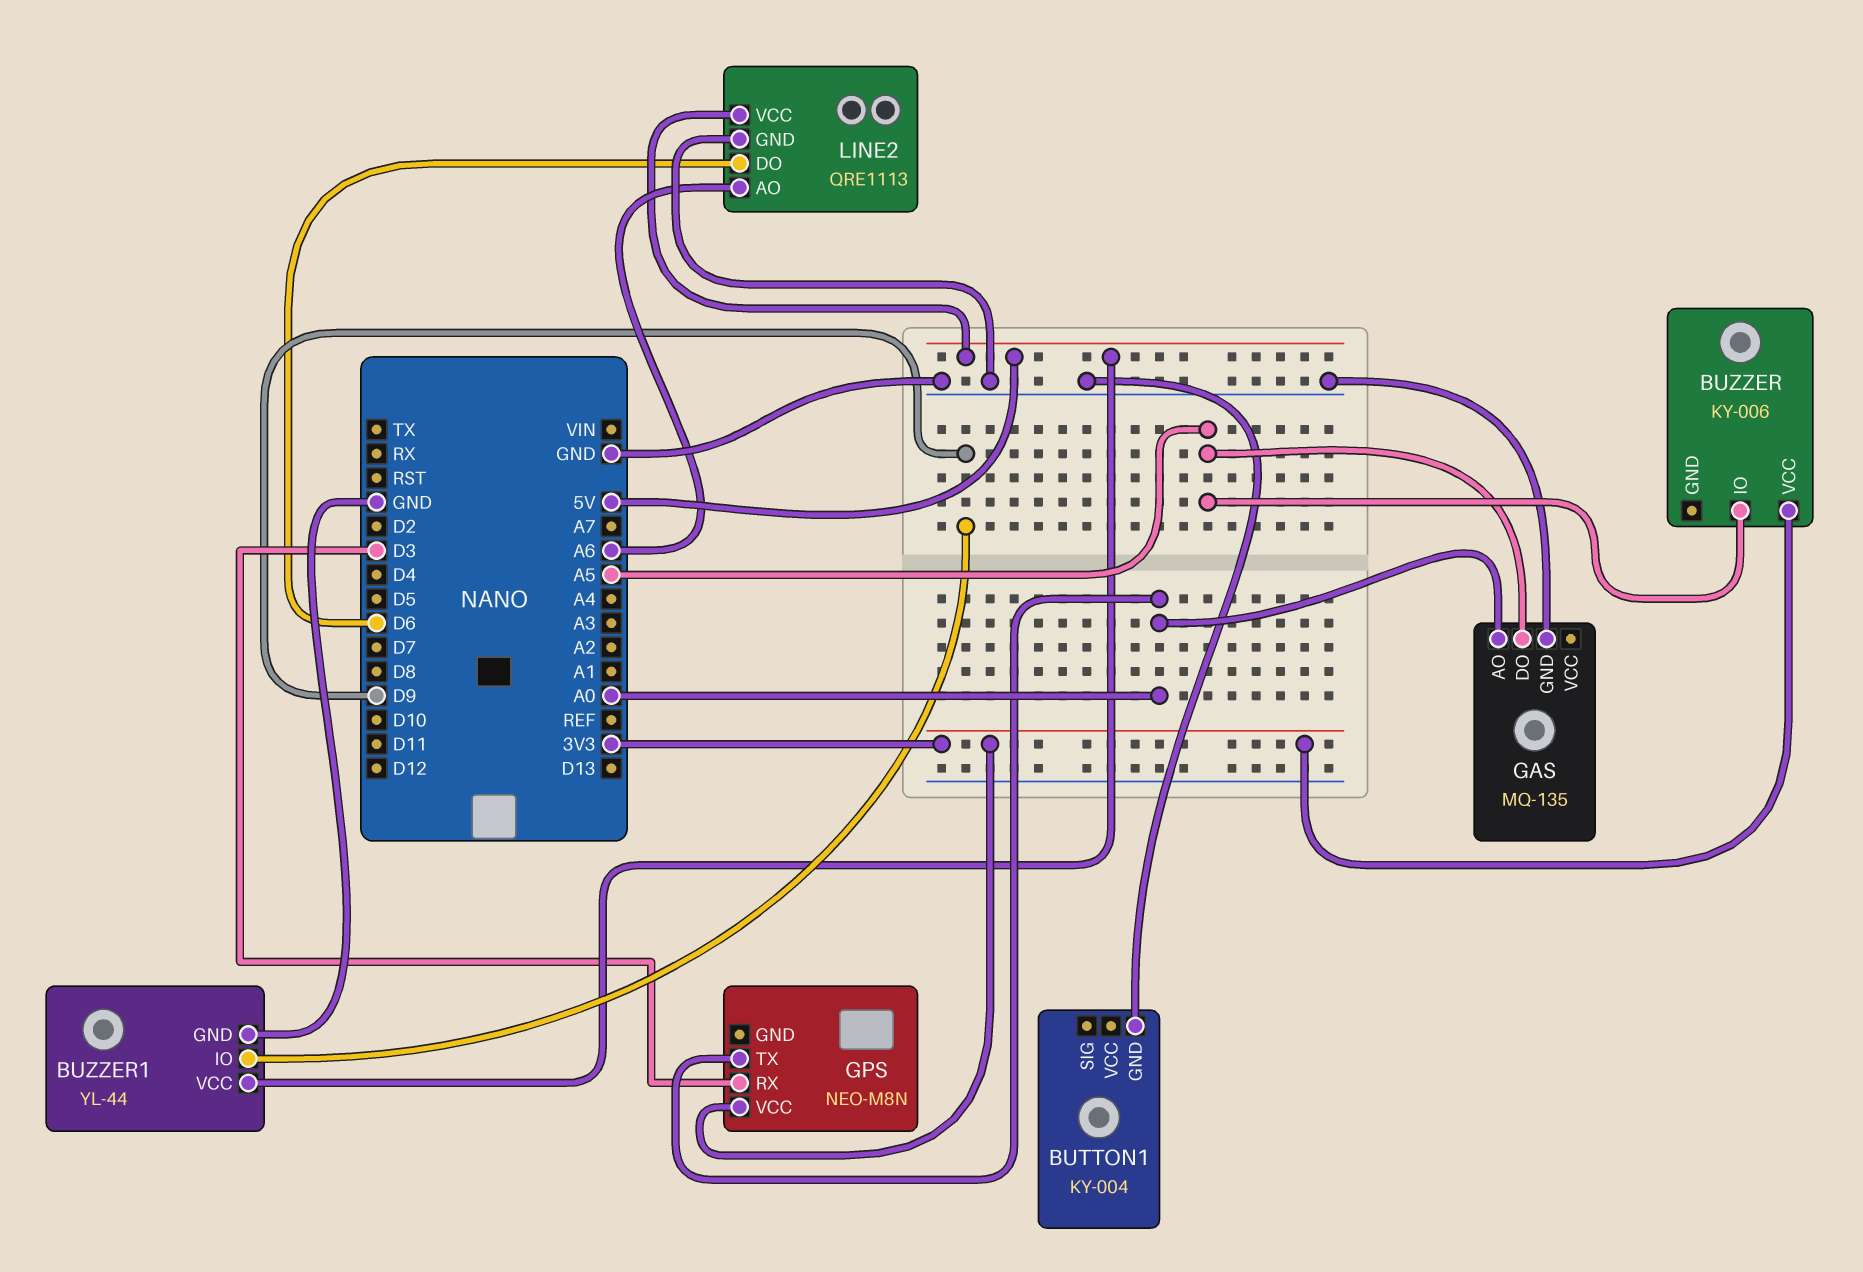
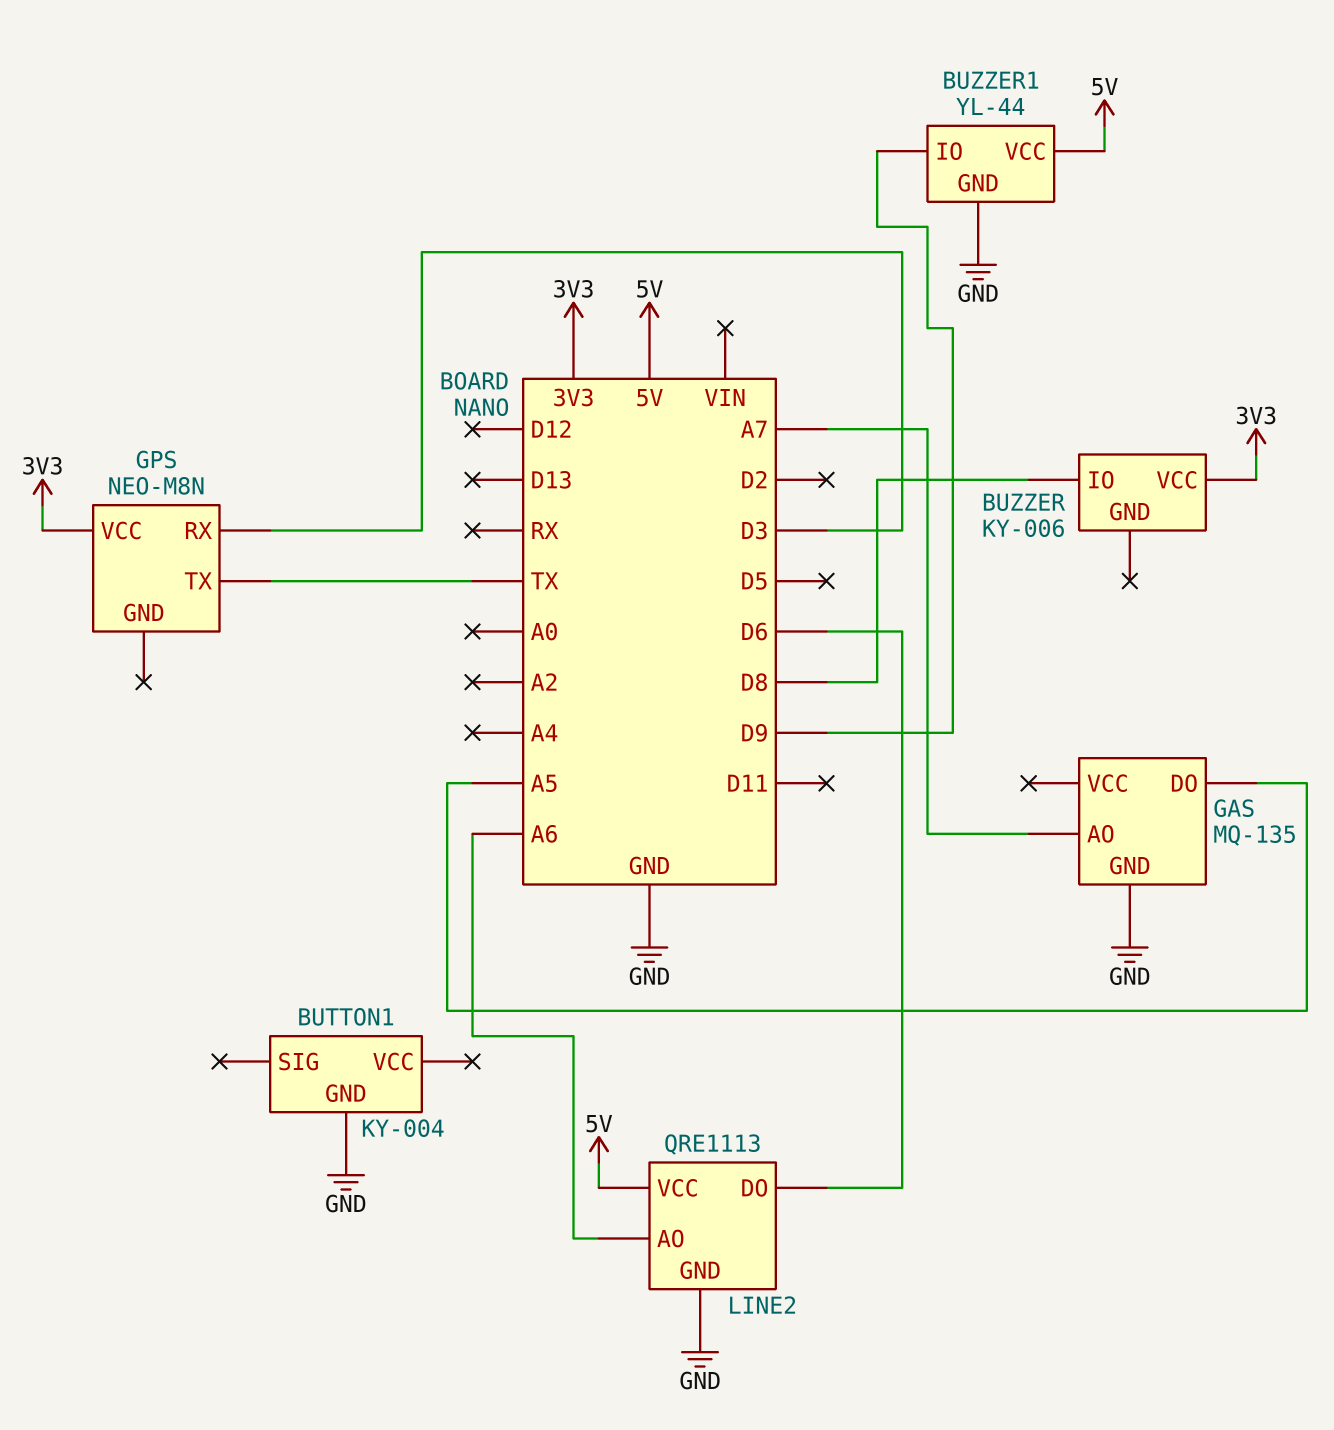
BUZZER pin IO: A5 -> D8
GAS pin AO: A0 -> A7
GPS pin TX: A0 -> TX

